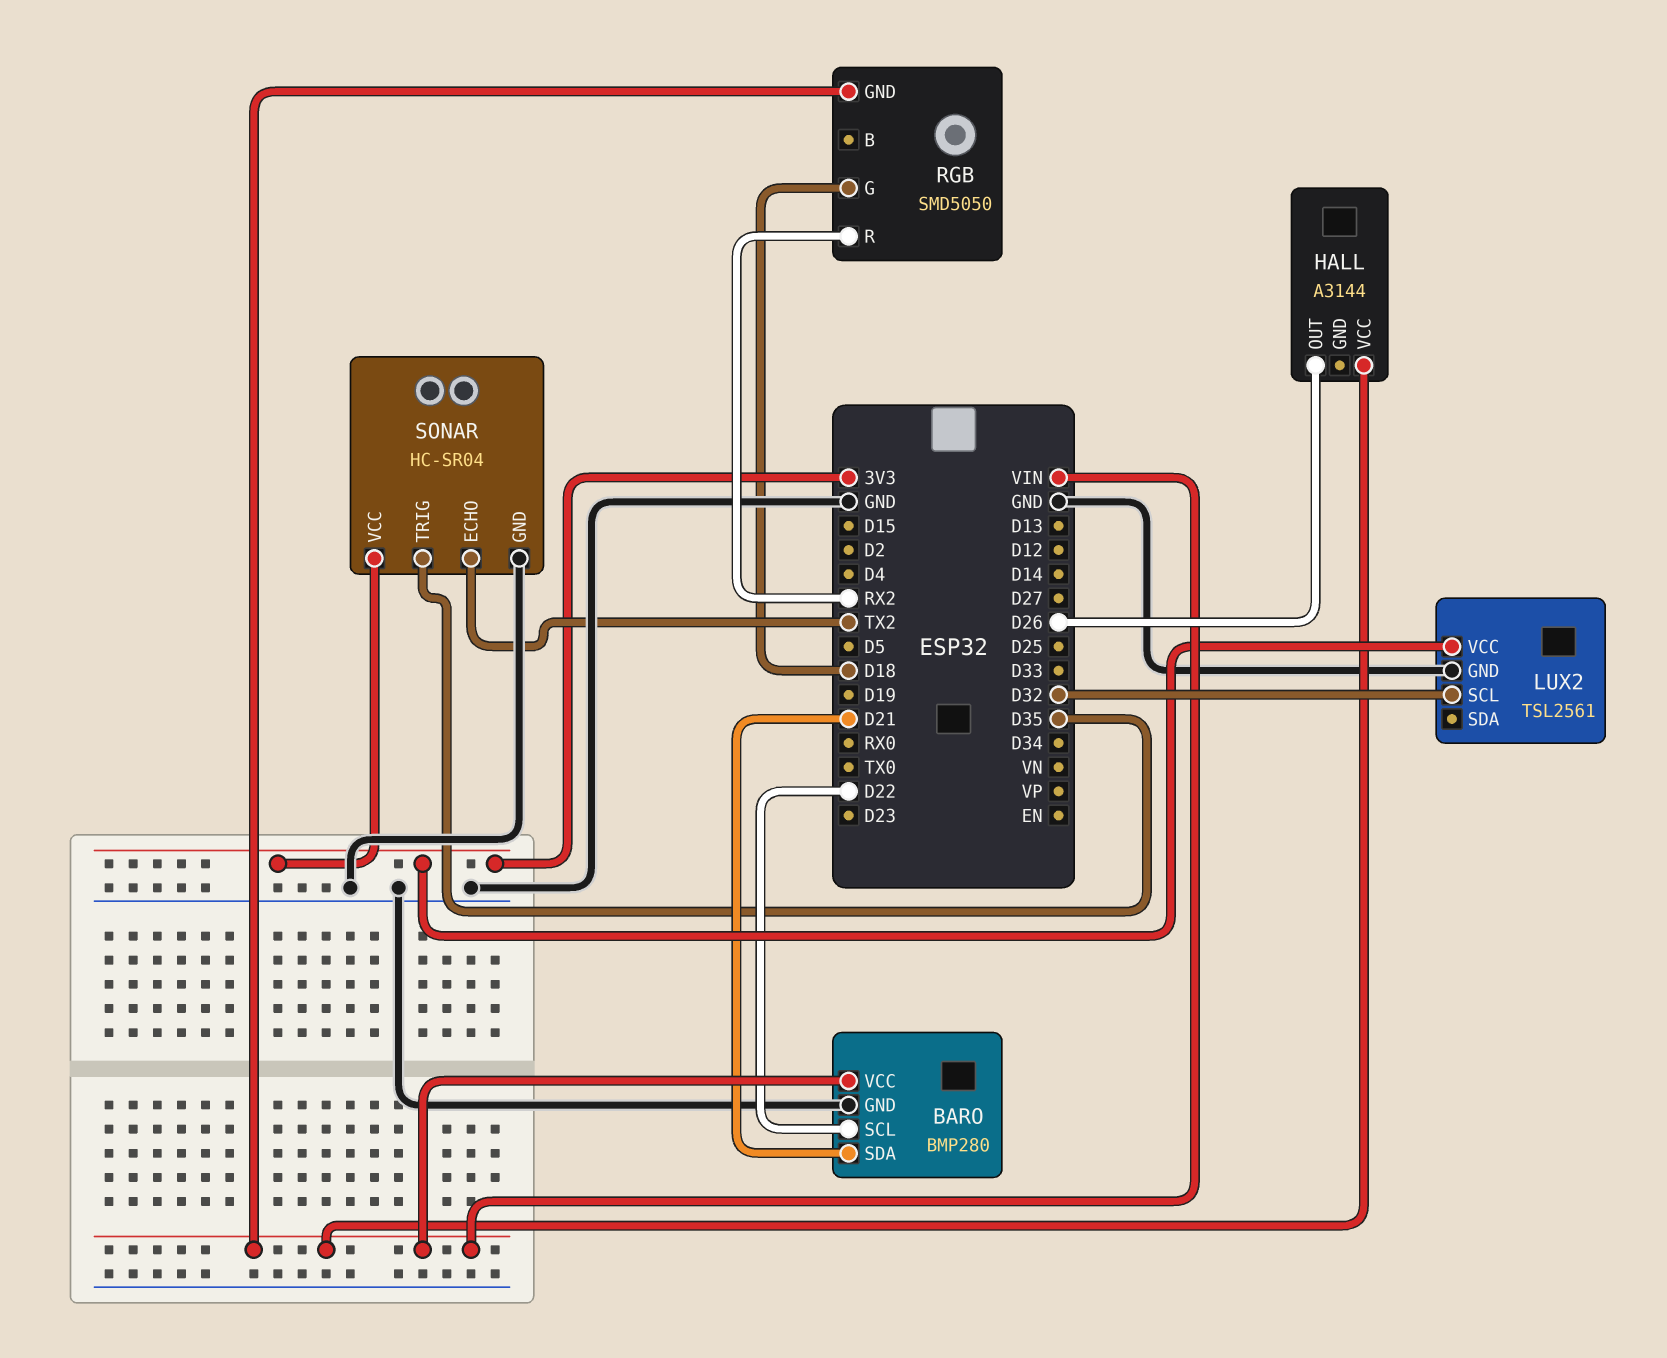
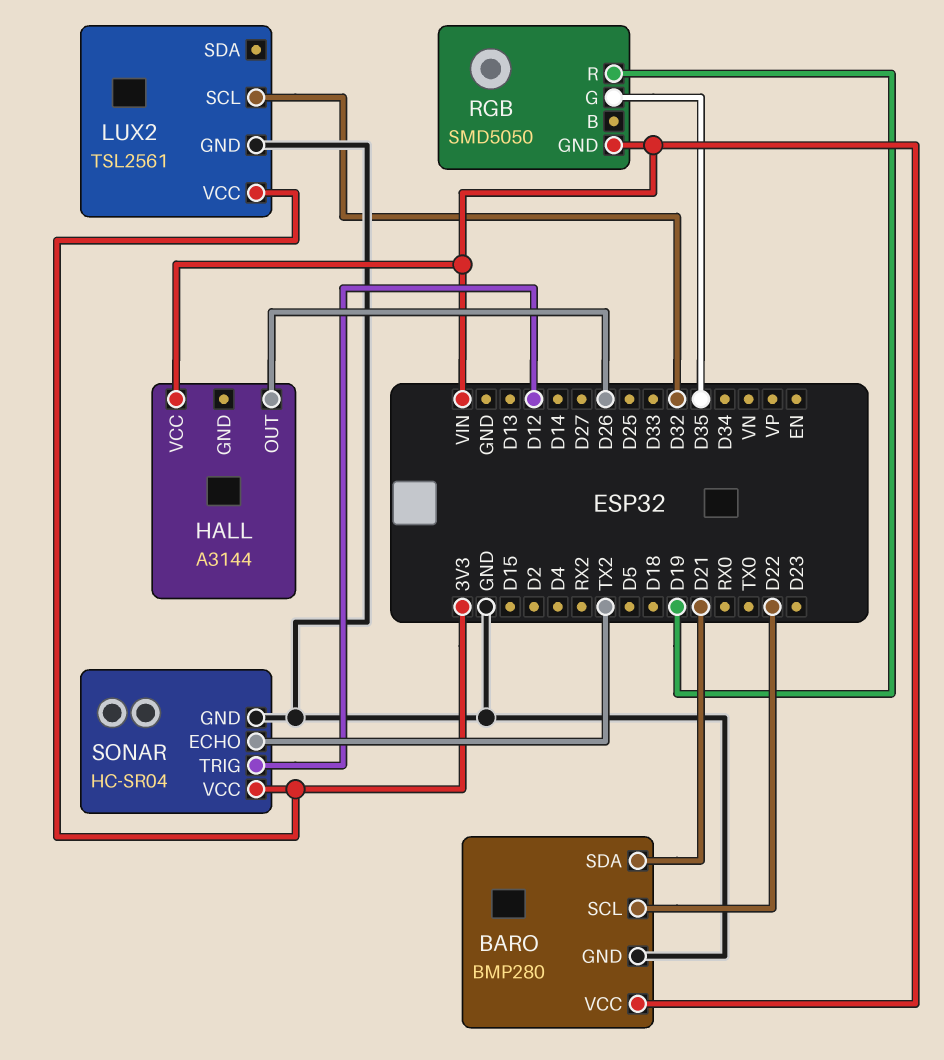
RGB pin G: D18 -> D35
RGB pin R: RX2 -> D19
SONAR pin TRIG: D35 -> D12

